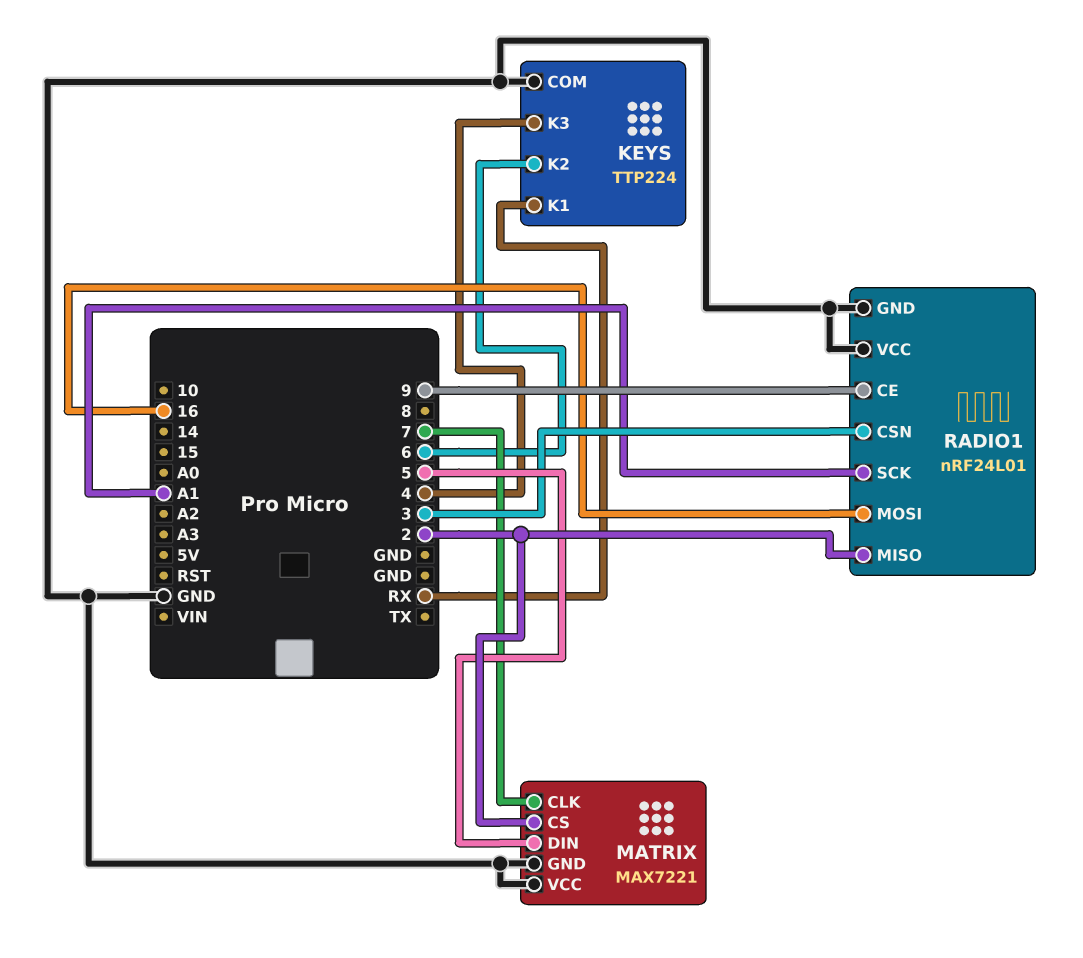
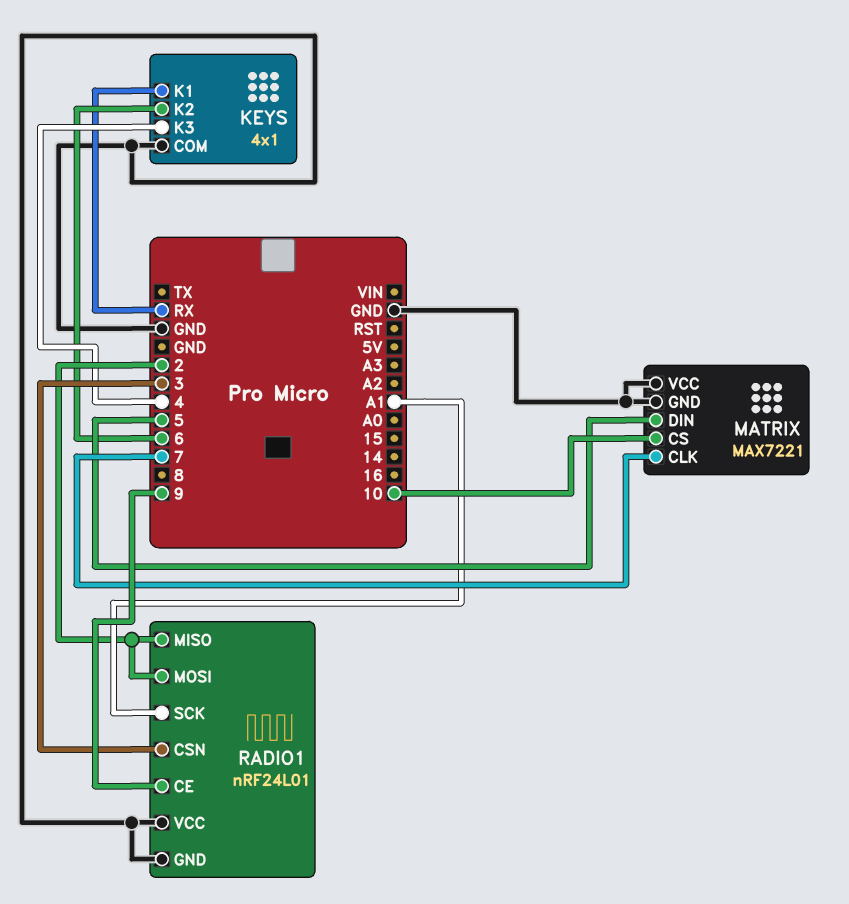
KEYS: TTP224 -> 4x1
MATRIX pin CS: 2 -> 10
RADIO1 pin MOSI: 16 -> 2

